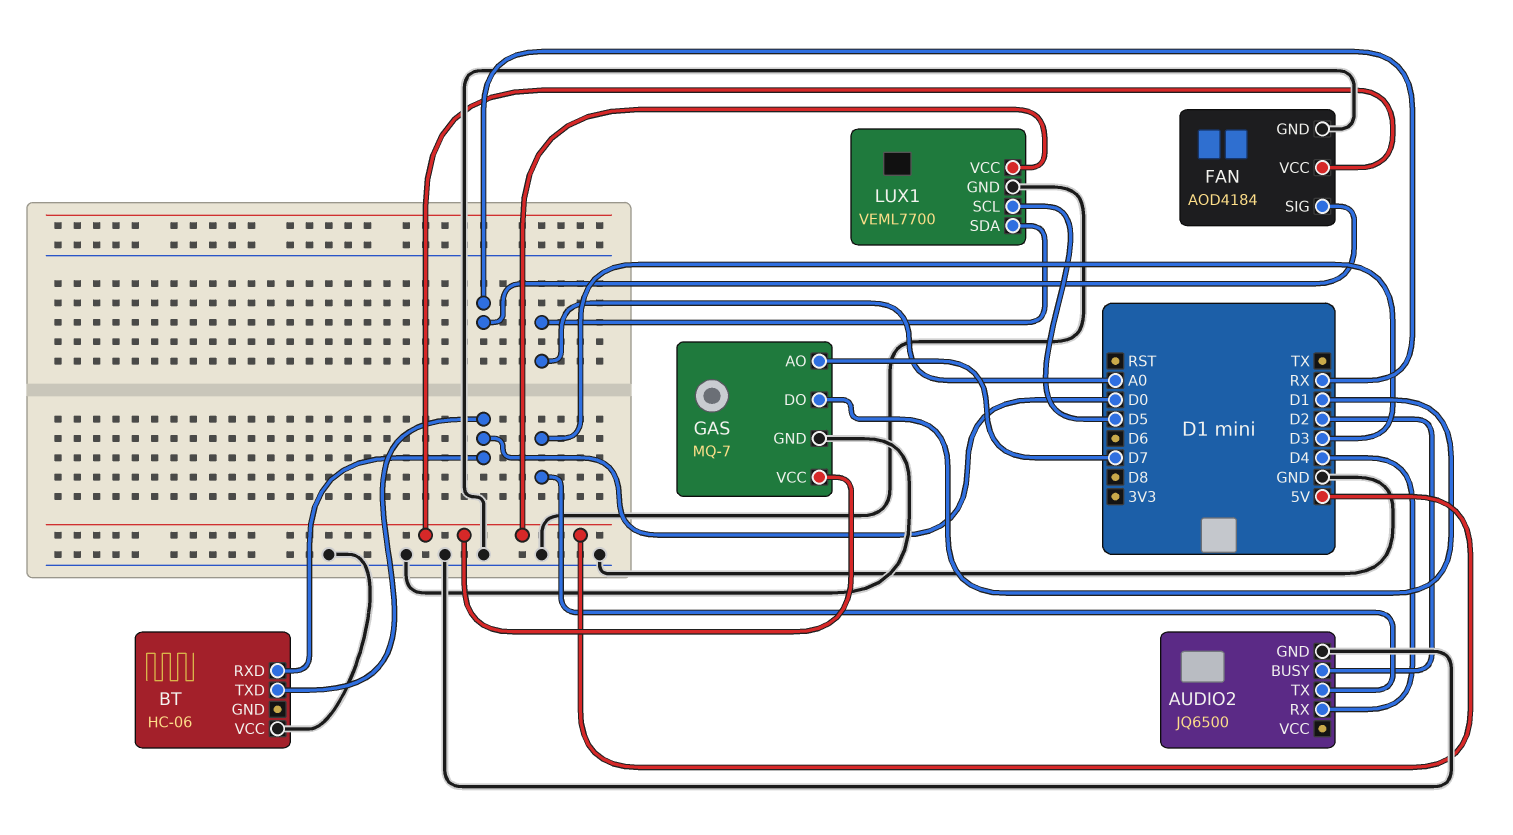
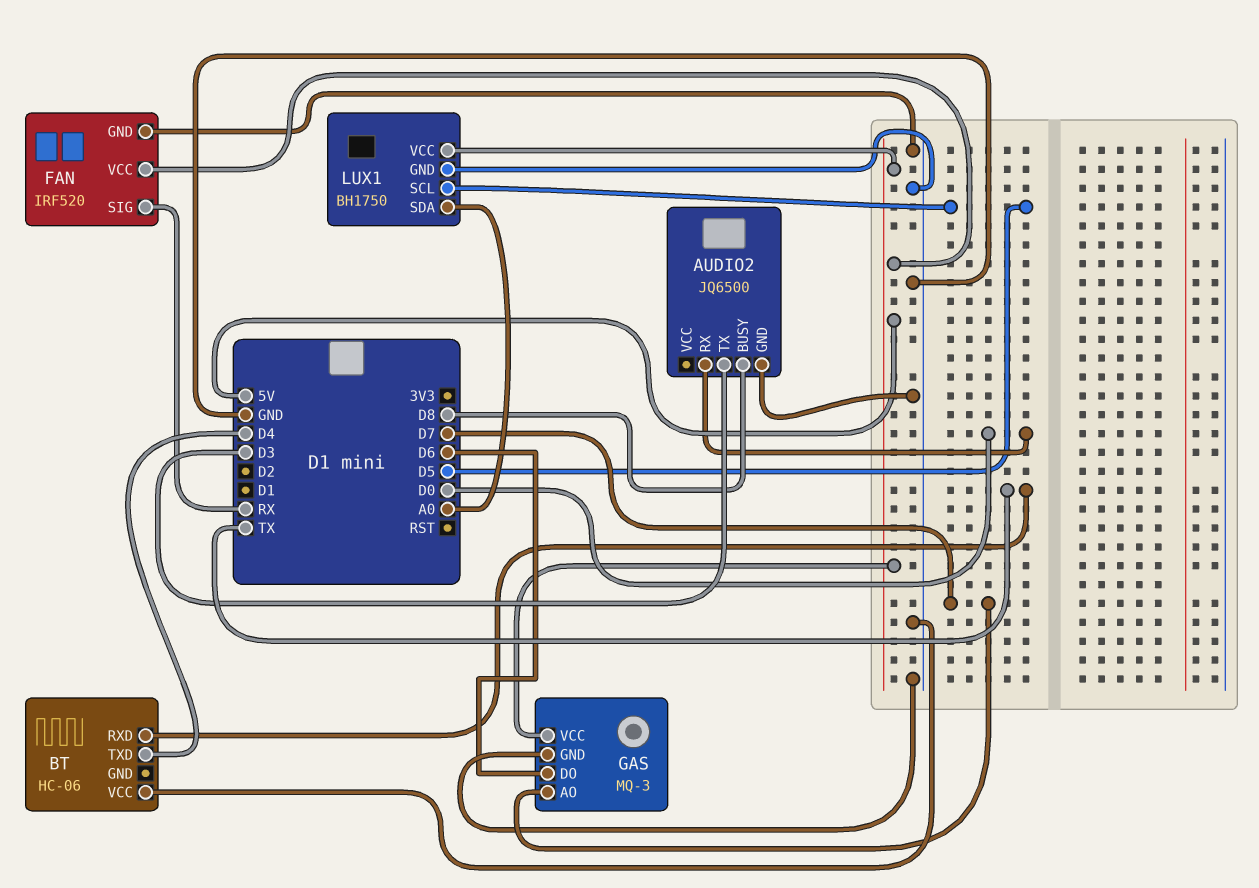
AUDIO2 pin BUSY: D2 -> D8
AUDIO2 pin RX: D4 -> D0
BT pin RXD: D0 -> TX
BT pin TXD: D0 -> D4
FAN: AOD4184 -> IRF520
GAS: MQ-7 -> MQ-3
GAS pin DO: D1 -> D6
LUX1: VEML7700 -> BH1750

